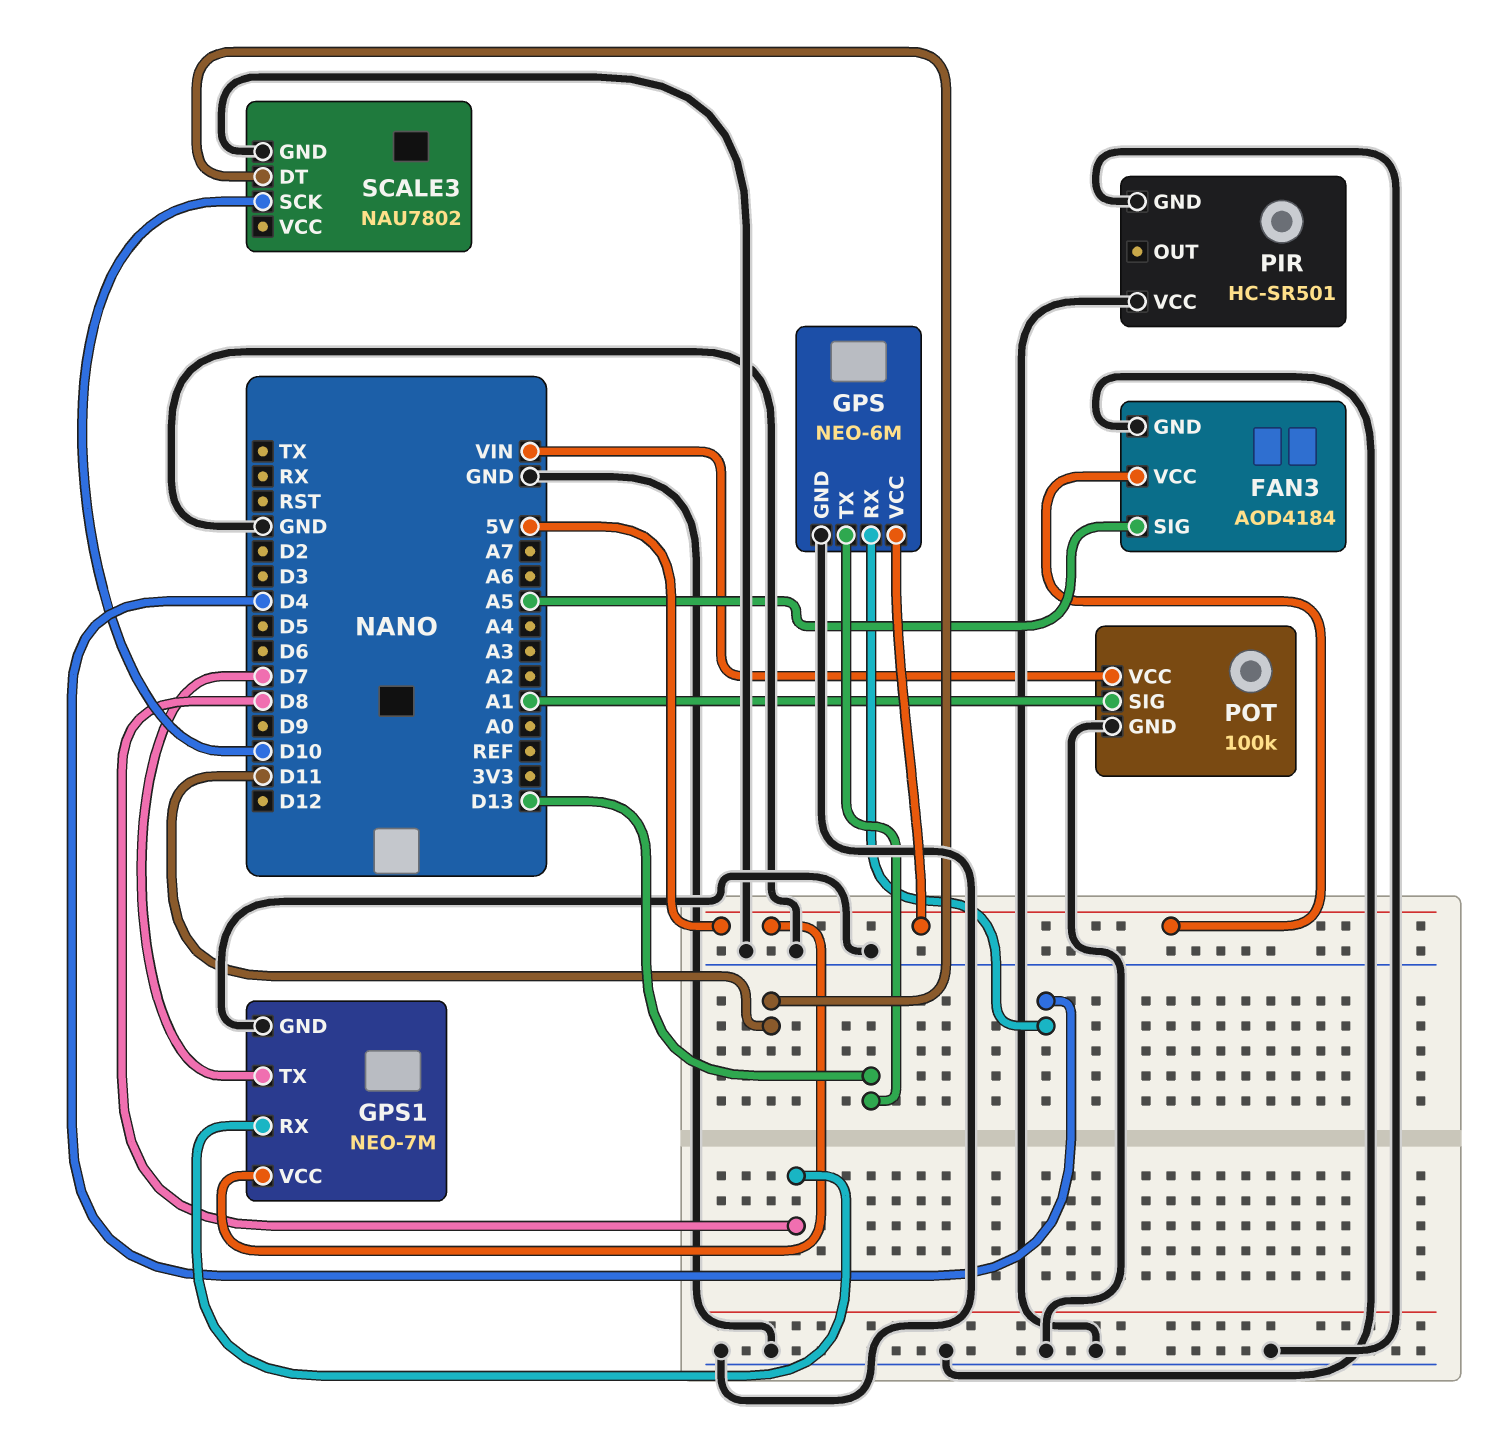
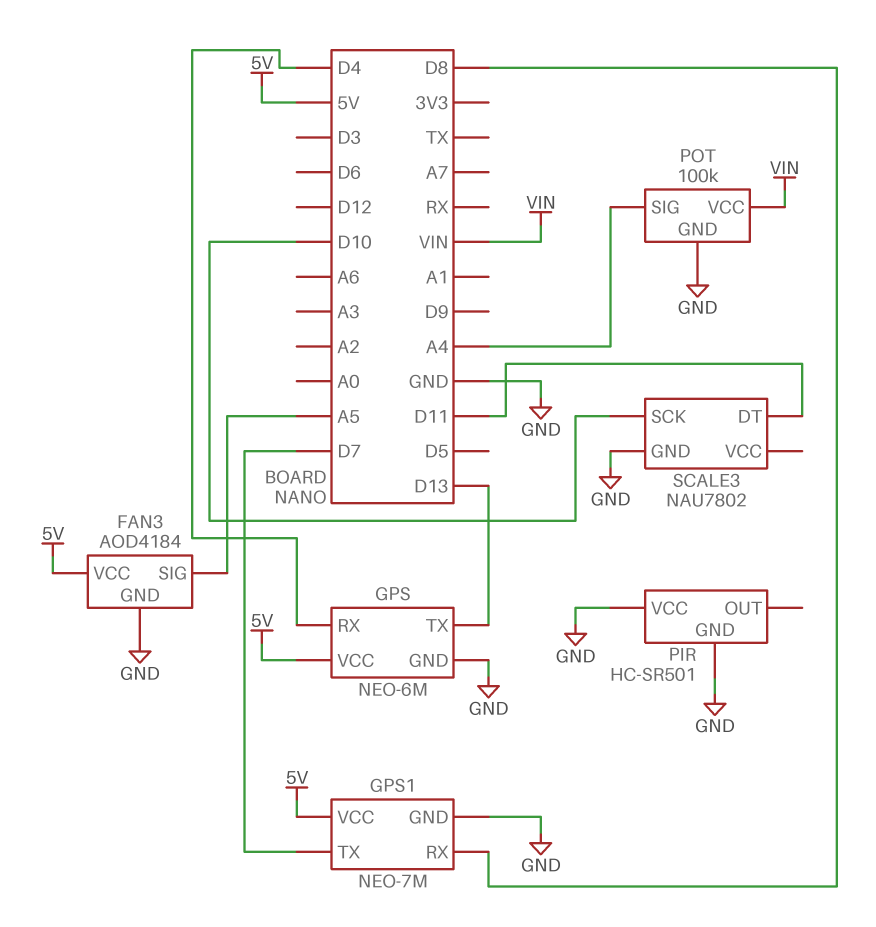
POT pin SIG: A1 -> A4

